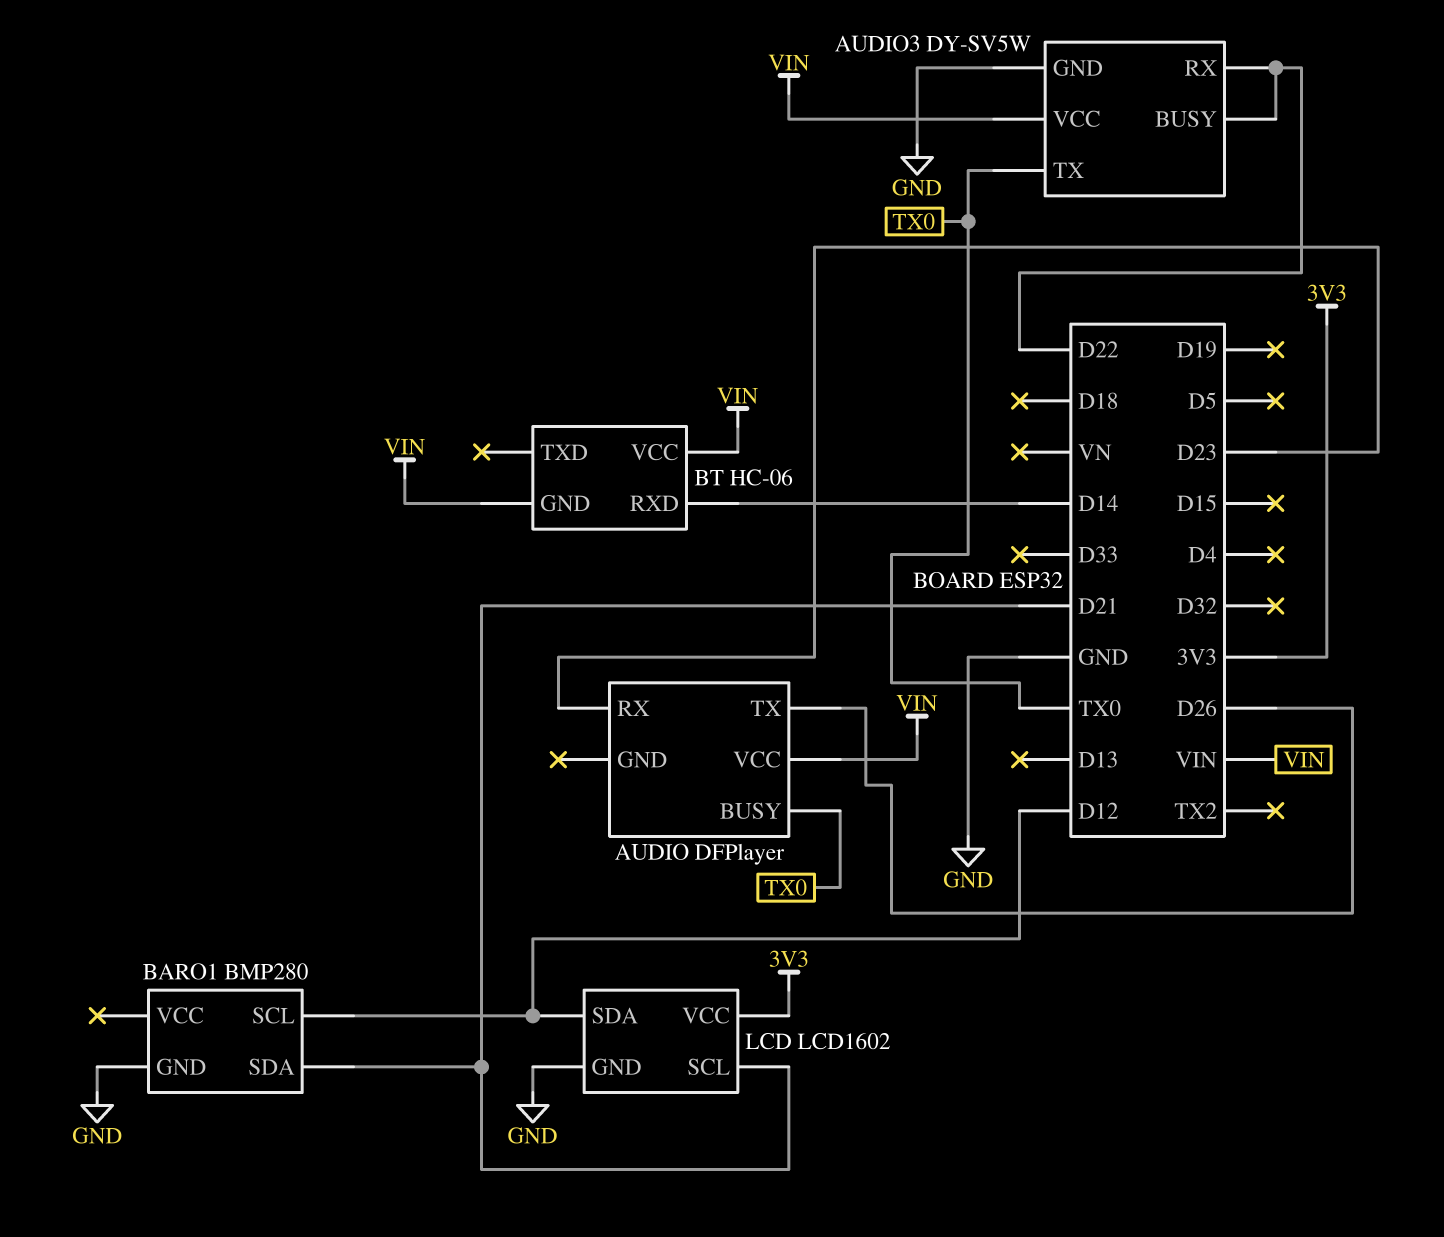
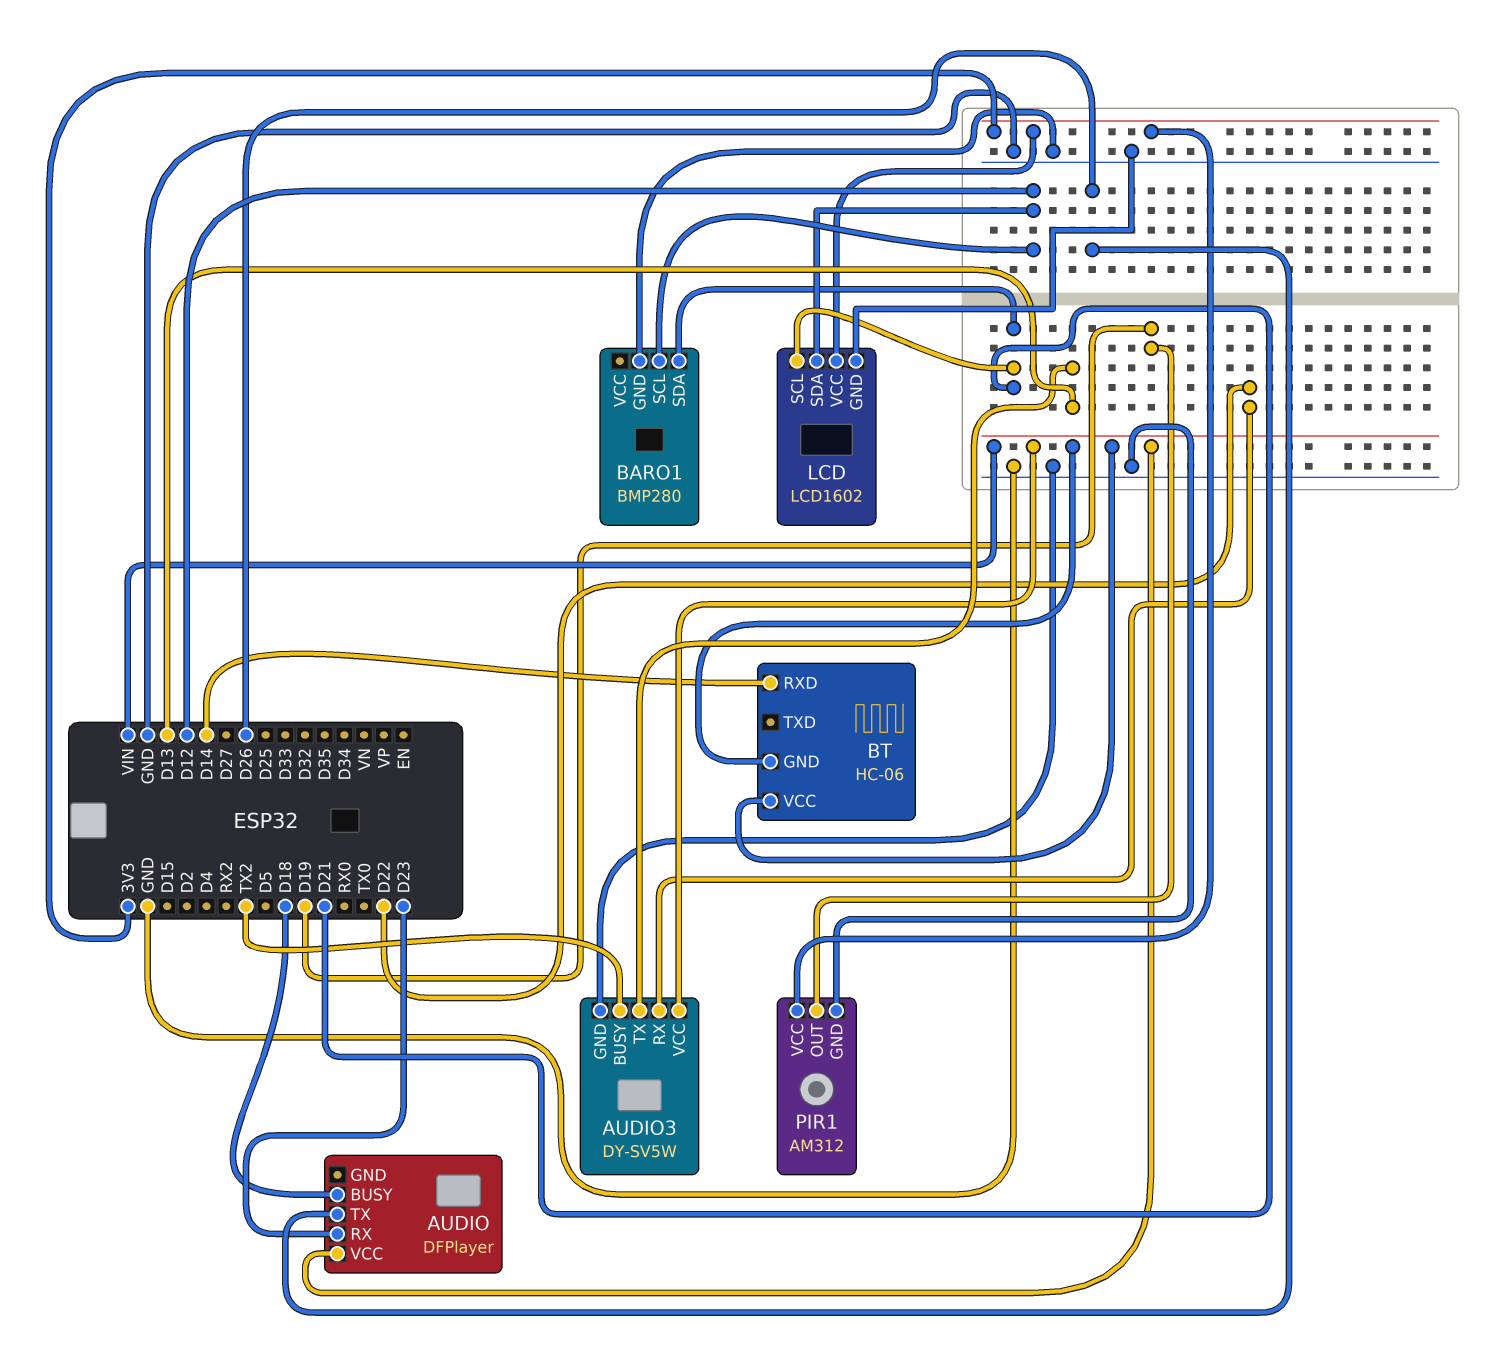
AUDIO pin BUSY: TX0 -> D18
AUDIO3 pin BUSY: D22 -> TX2
AUDIO3 pin TX: TX0 -> D13
PIR1: none -> AM312
PIR1 pin GND: none -> GND
PIR1 pin OUT: none -> D19
PIR1 pin VCC: none -> 3V3

